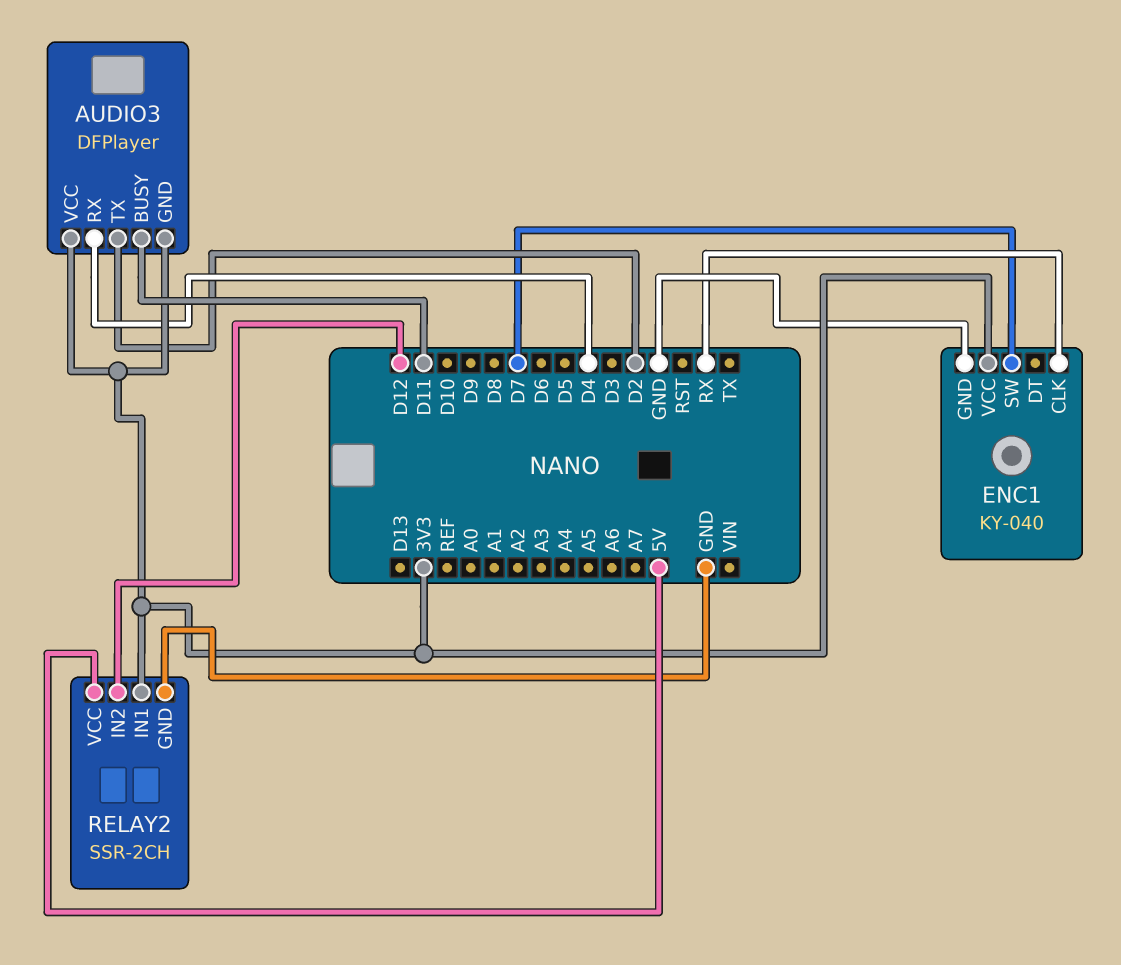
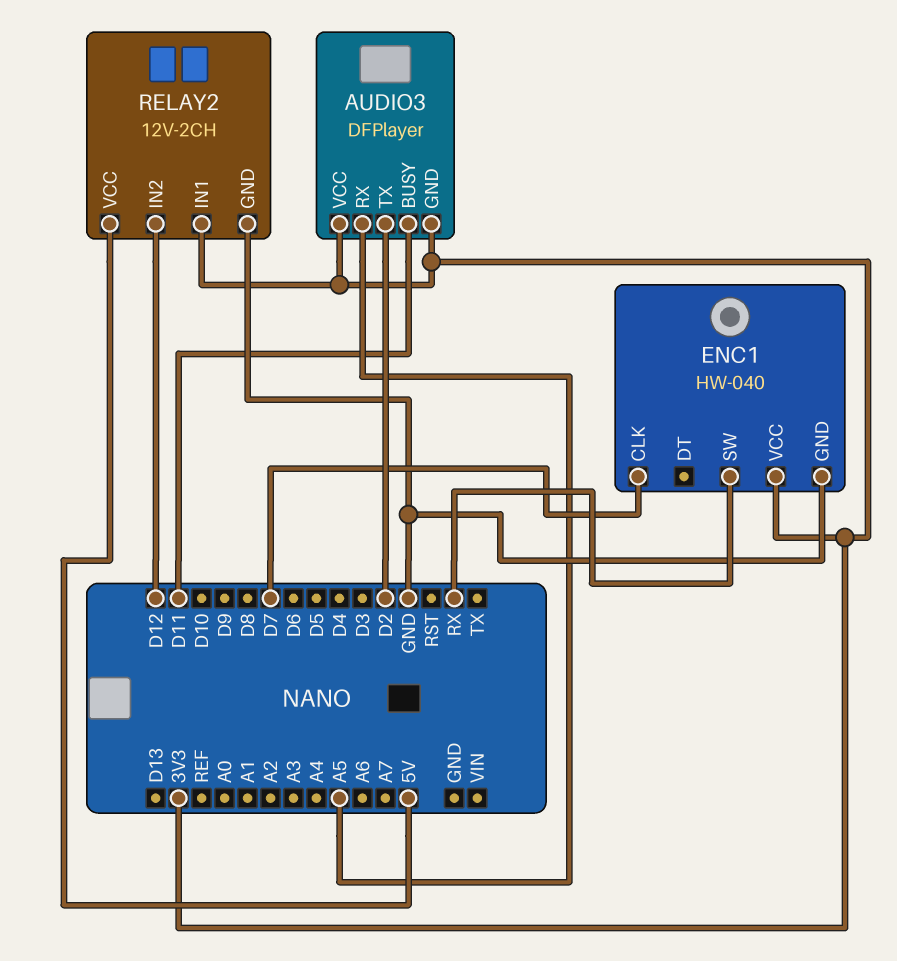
AUDIO3 pin RX: D4 -> A5
ENC1: KY-040 -> HW-040
ENC1 pin CLK: RX -> D7
ENC1 pin SW: D7 -> RX
RELAY2: SSR-2CH -> 12V-2CH

